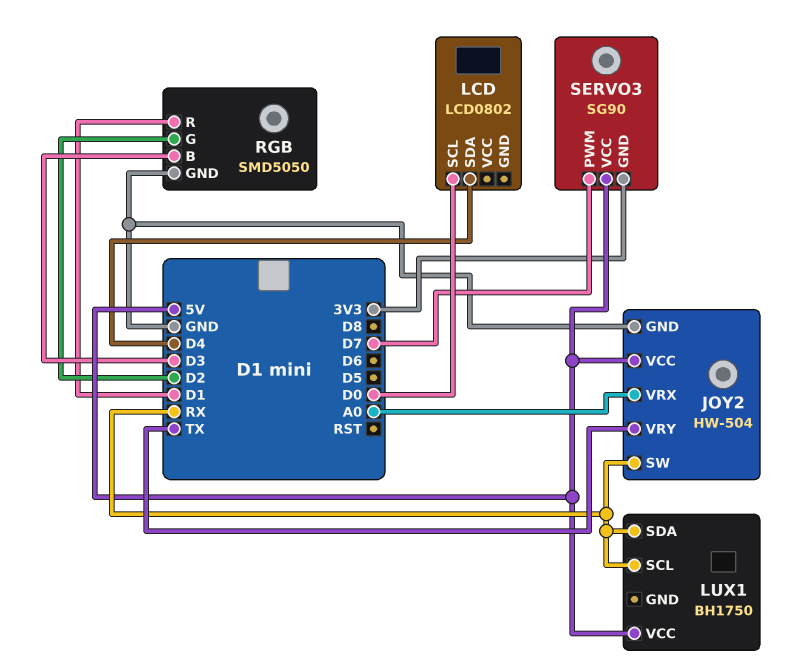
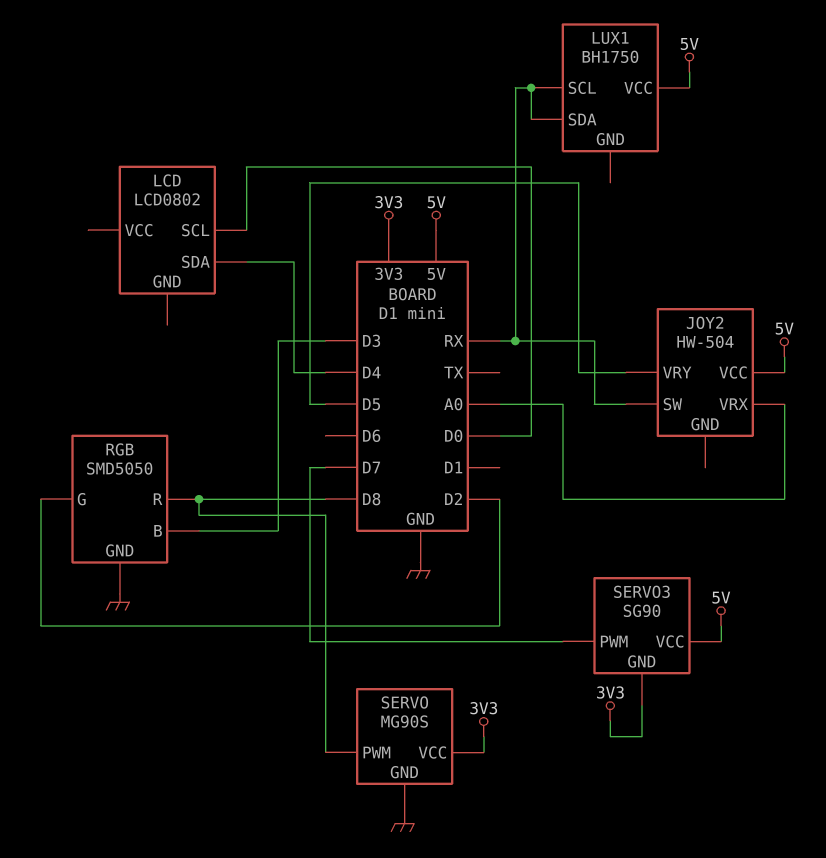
JOY2 pin GND: GND -> none
JOY2 pin VRY: TX -> D5
RGB pin R: D1 -> D8
SERVO: none -> MG90S
SERVO pin GND: none -> GND
SERVO pin PWM: none -> D8
SERVO pin VCC: none -> 3V3

